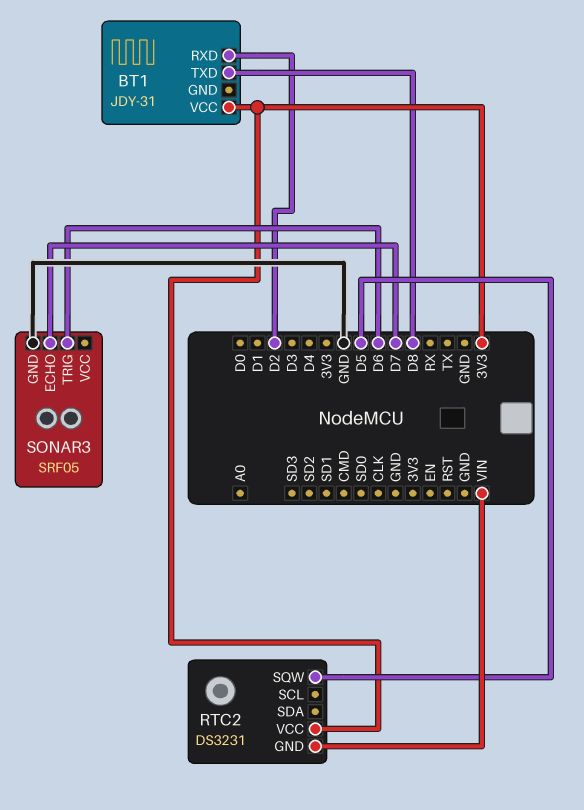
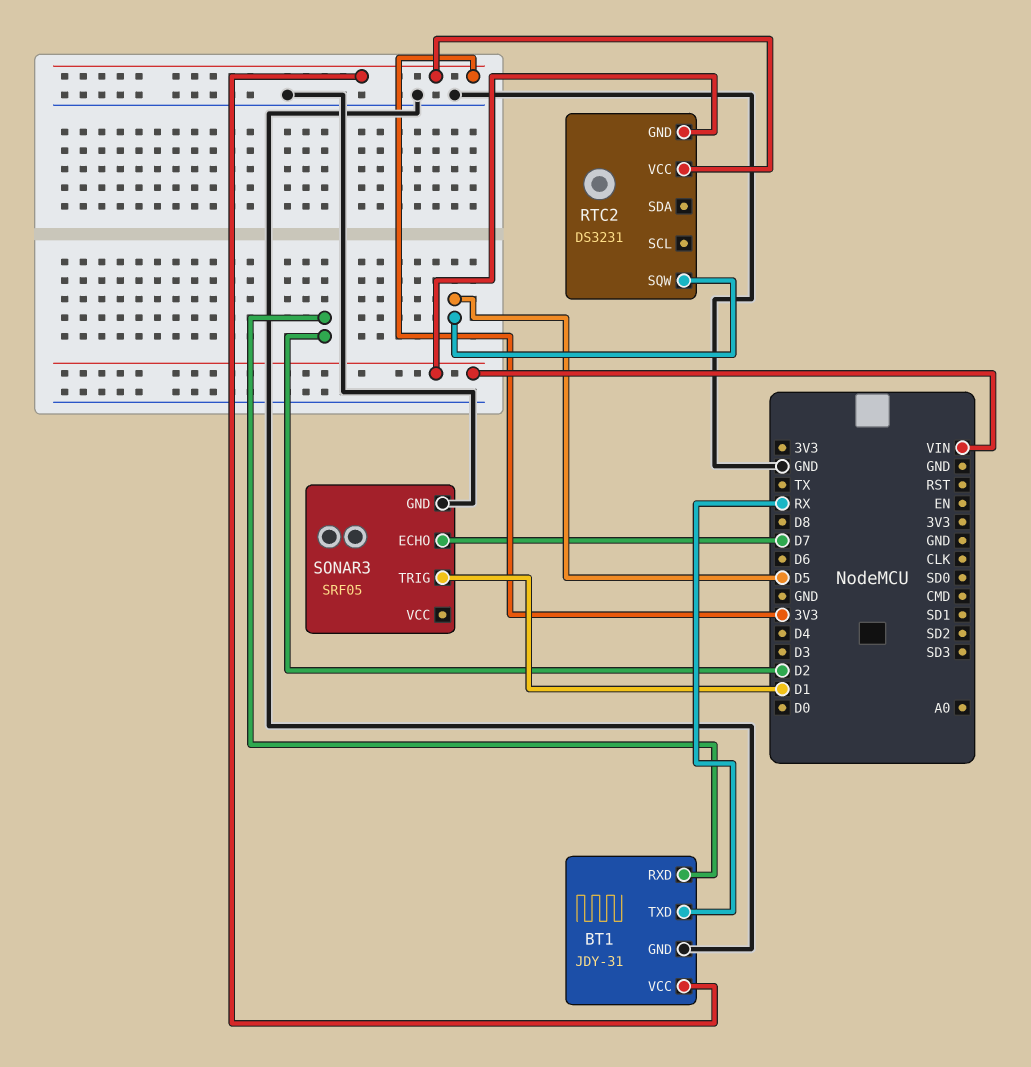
BT1 pin GND: none -> GND
BT1 pin TXD: D8 -> RX
SONAR3 pin TRIG: D6 -> D1

